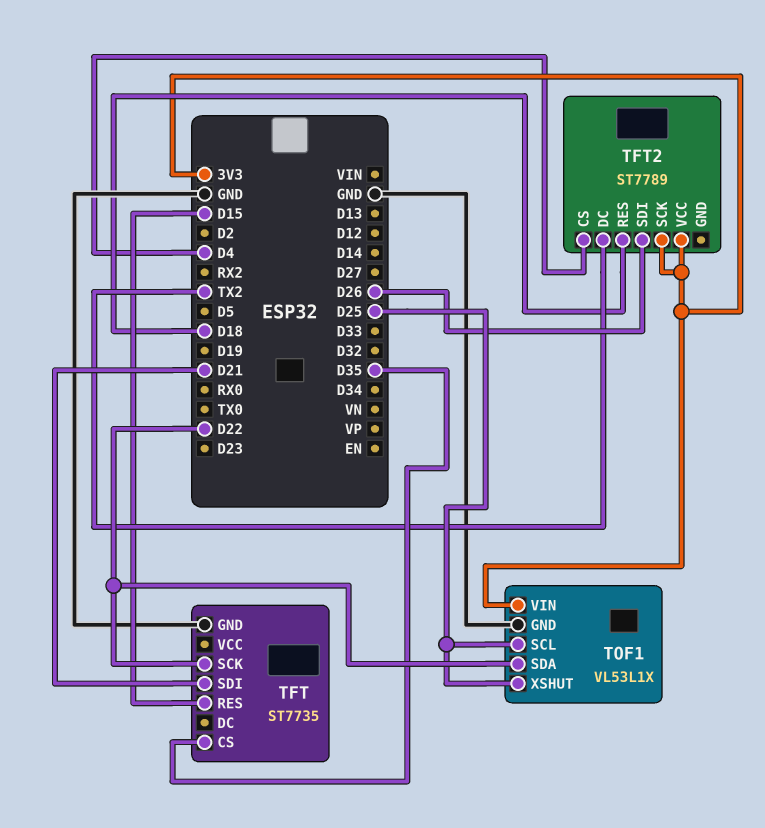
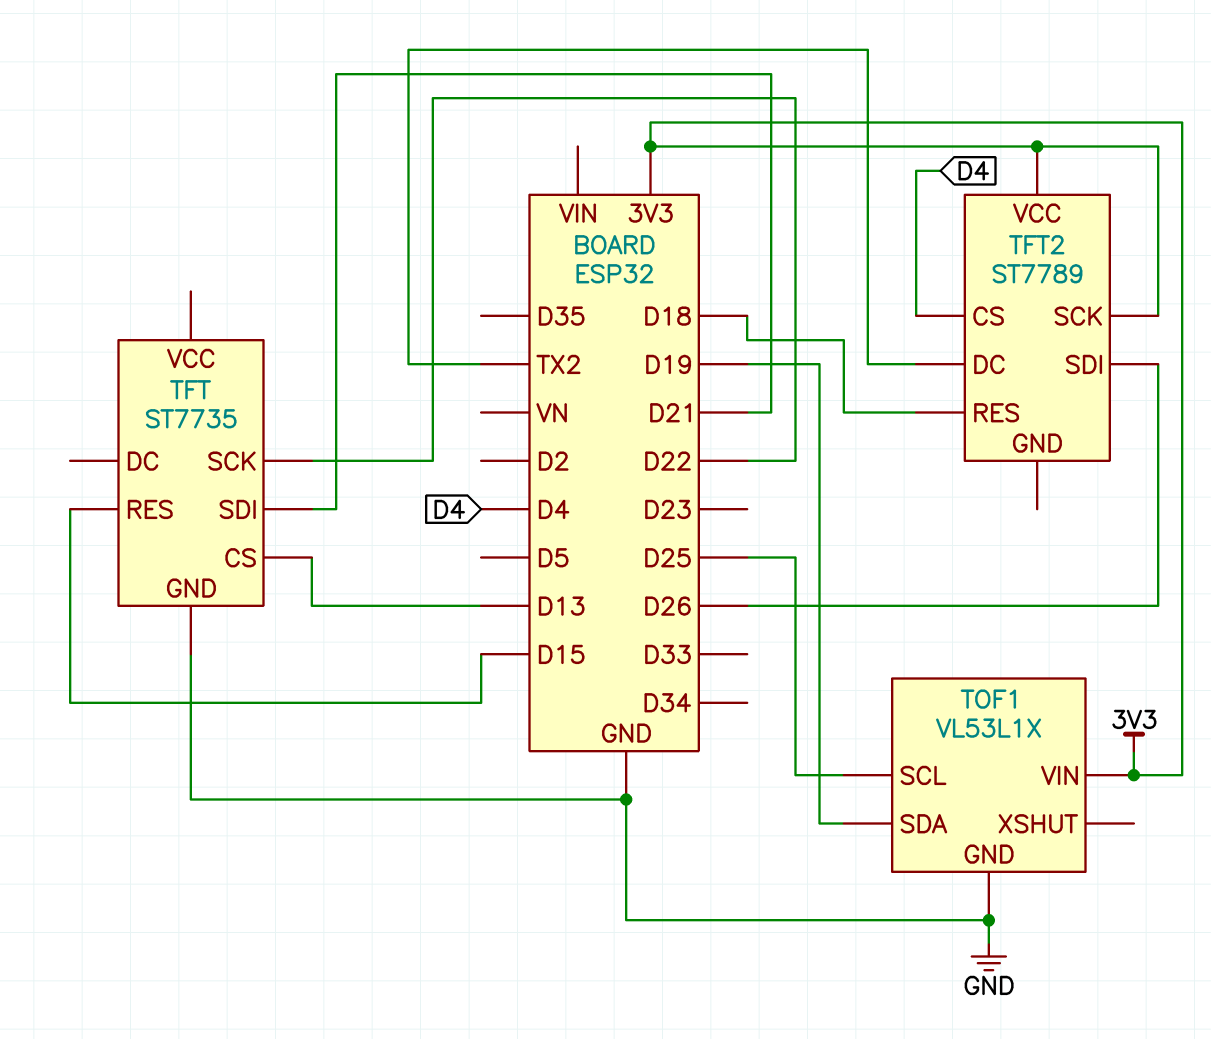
TFT pin CS: D35 -> D13
TOF1 pin SDA: D22 -> D19
TOF1 pin XSHUT: D25 -> none

